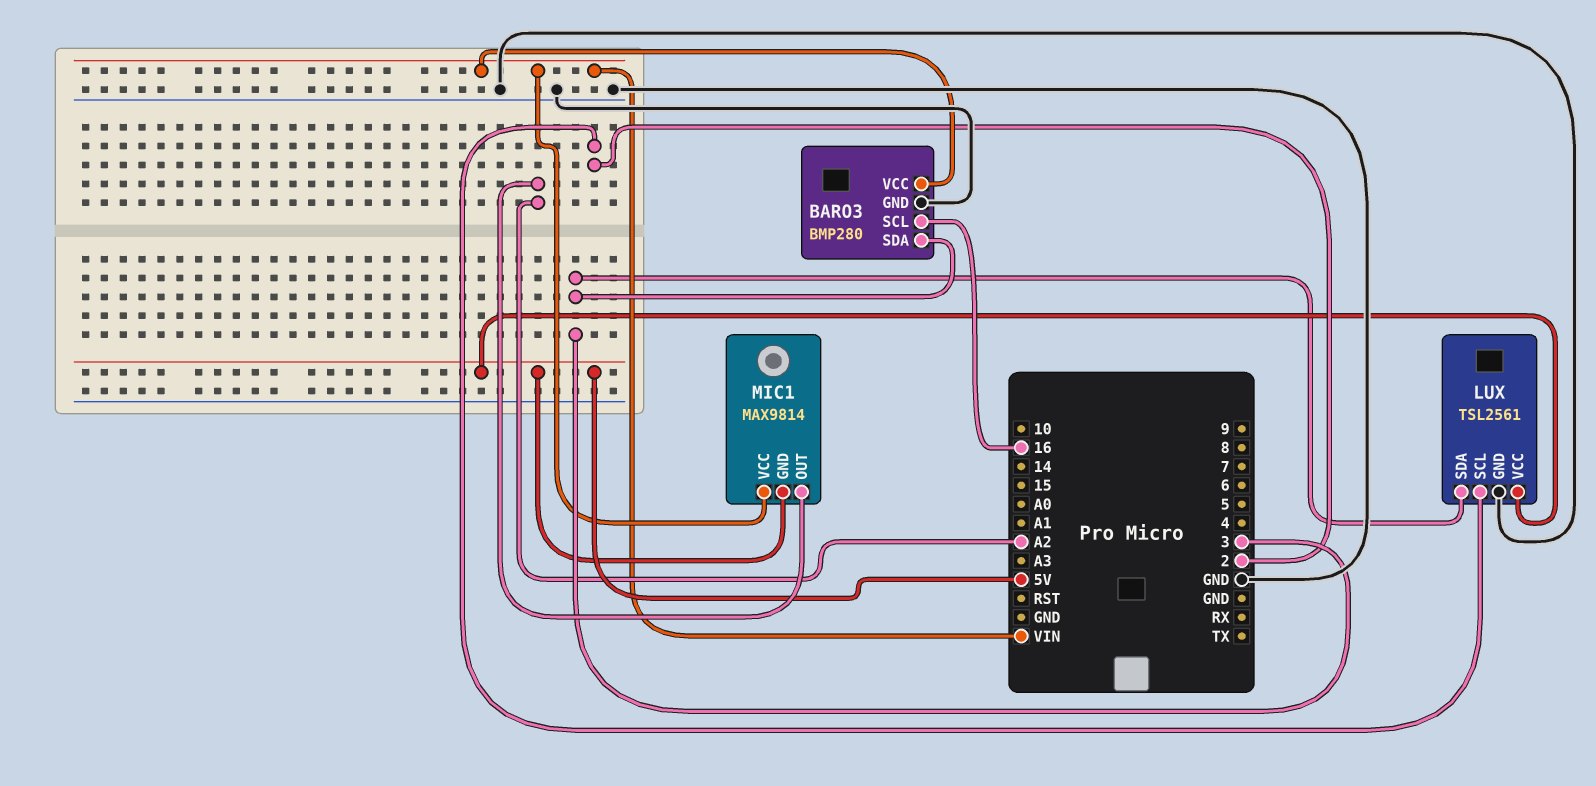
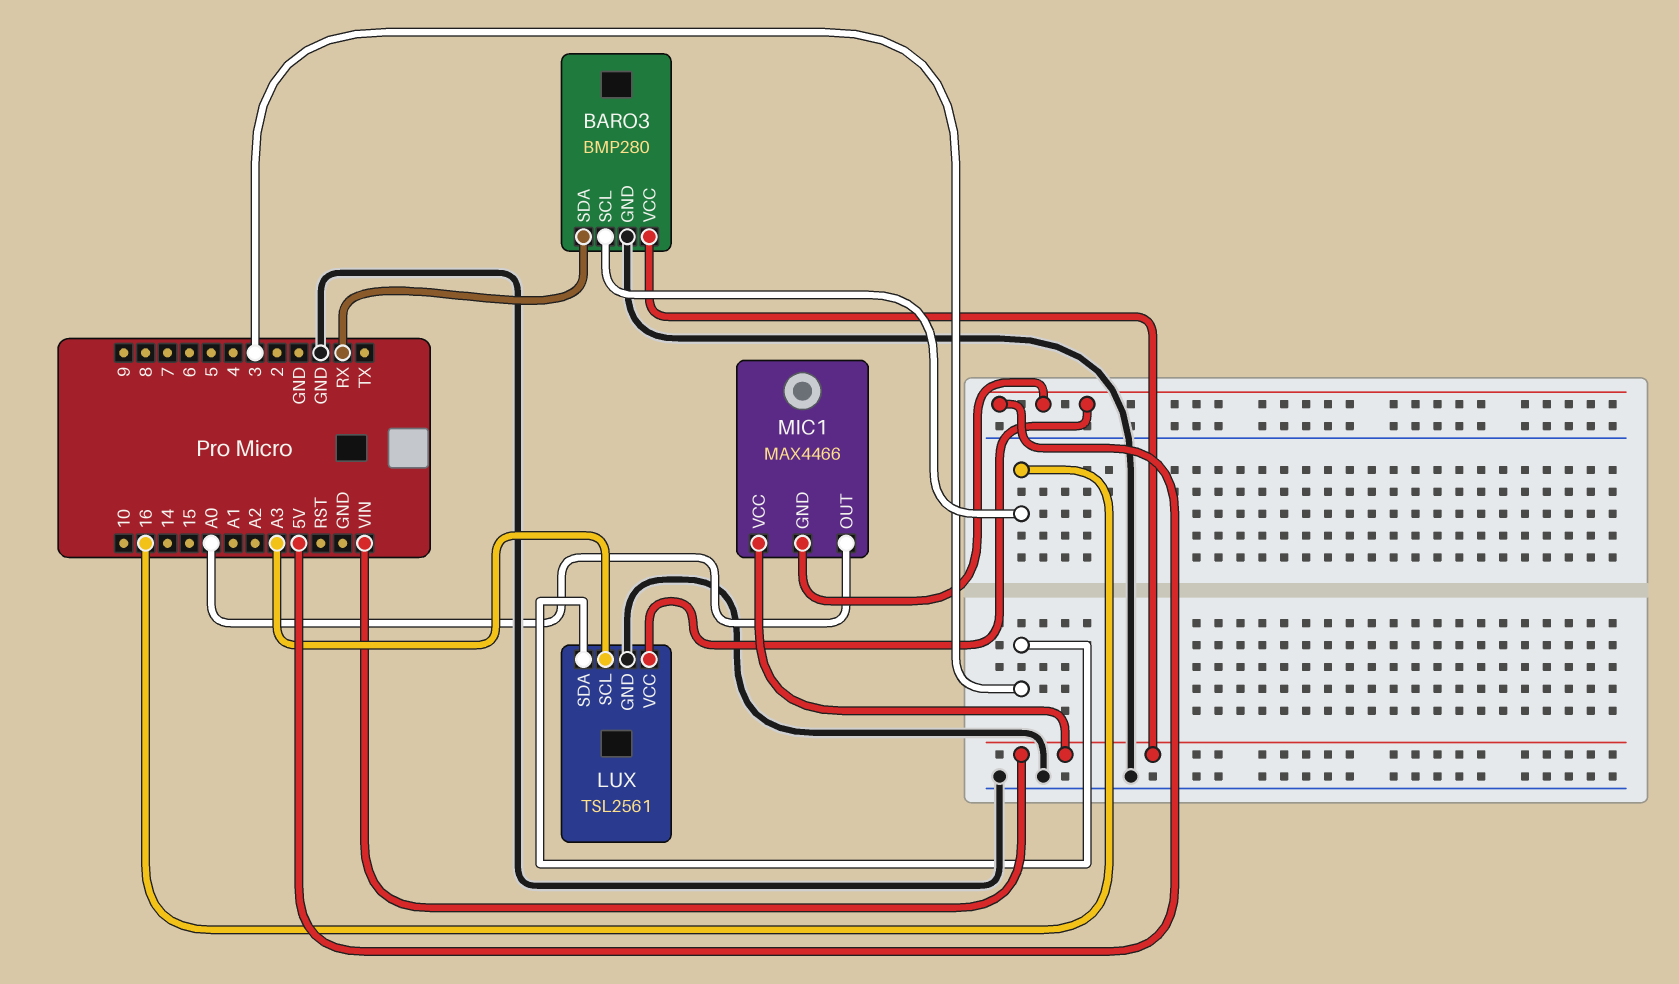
BARO3 pin SDA: 3 -> RX
LUX pin SCL: 2 -> A3
MIC1: MAX9814 -> MAX4466
MIC1 pin OUT: A2 -> A0

